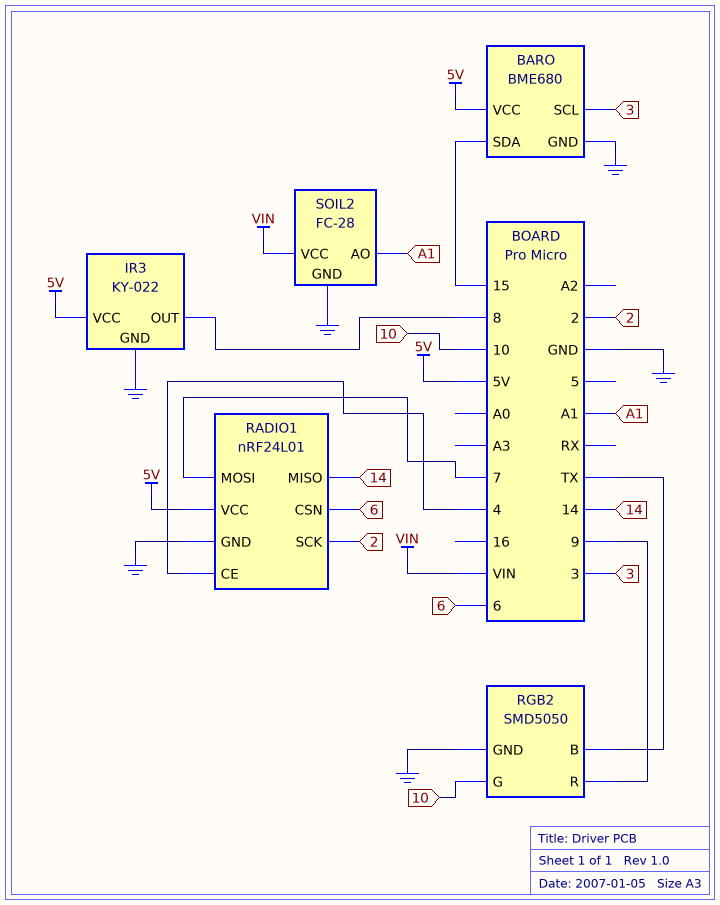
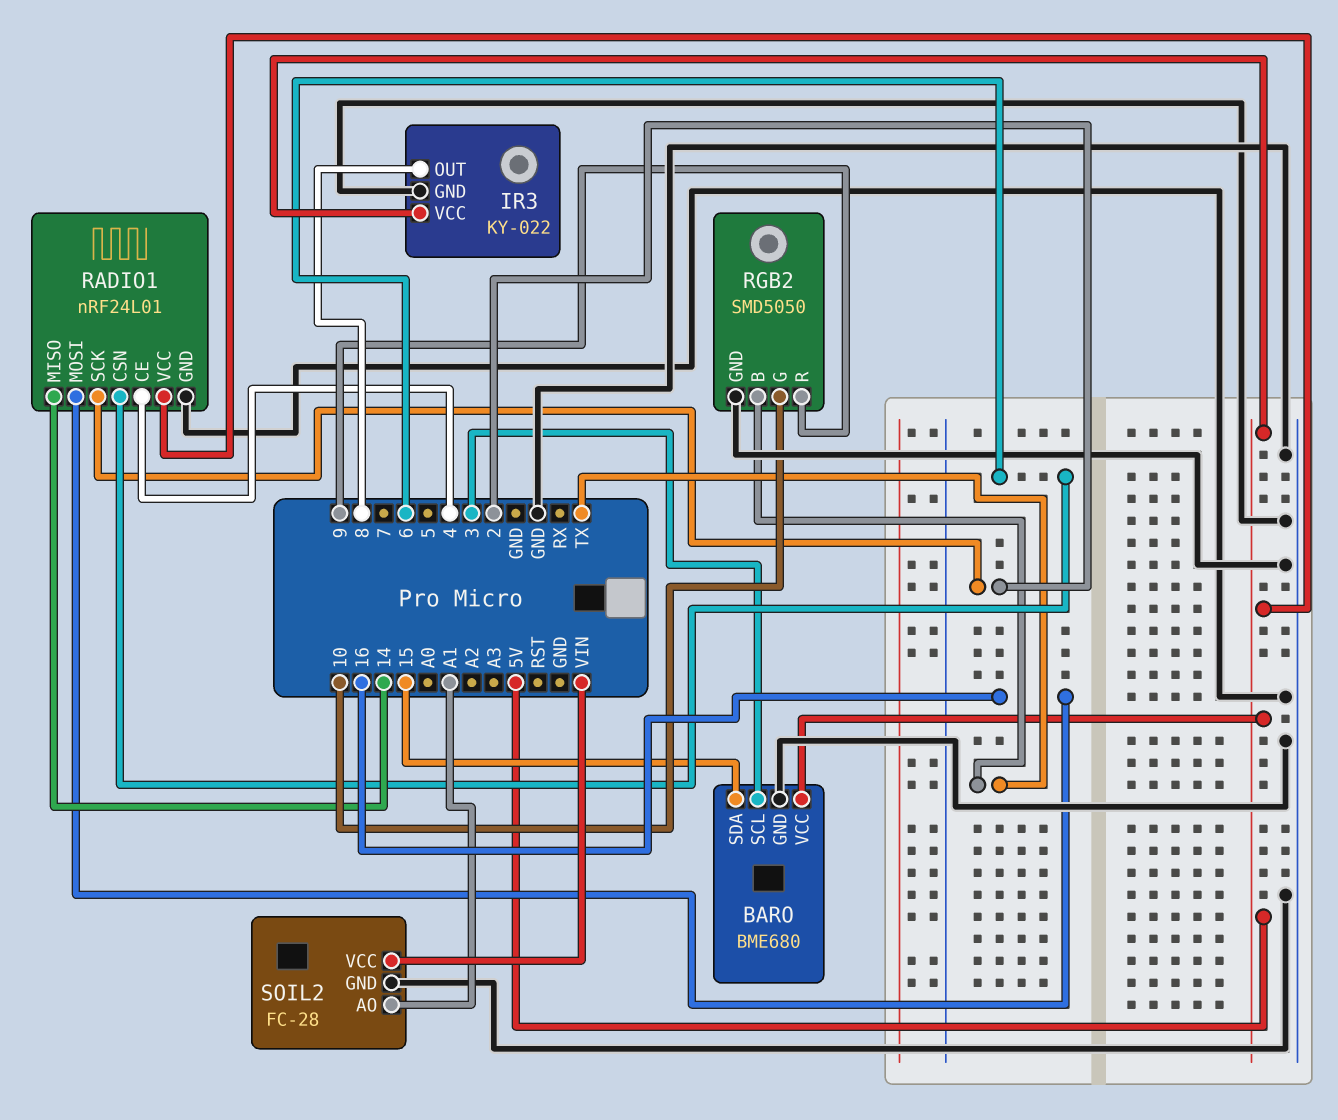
RADIO1 pin MOSI: 7 -> 16

